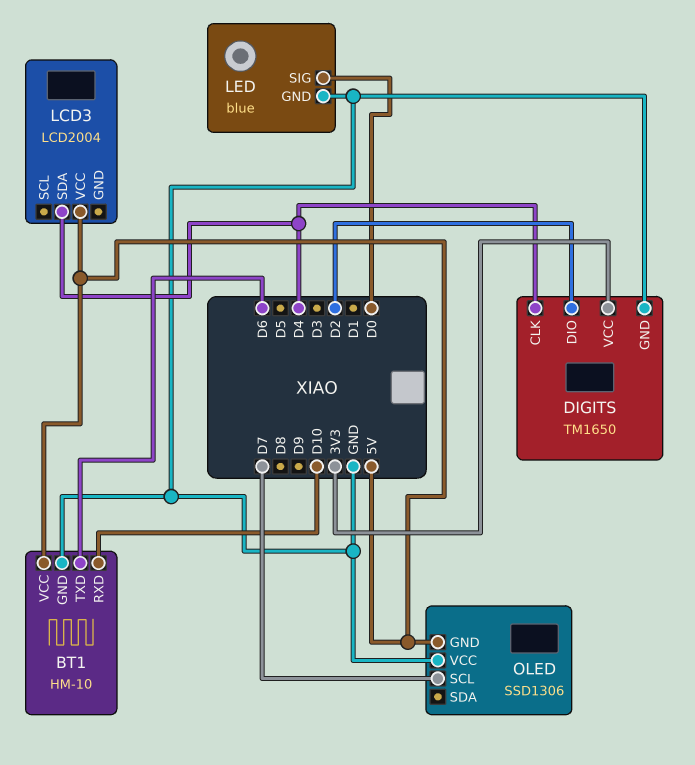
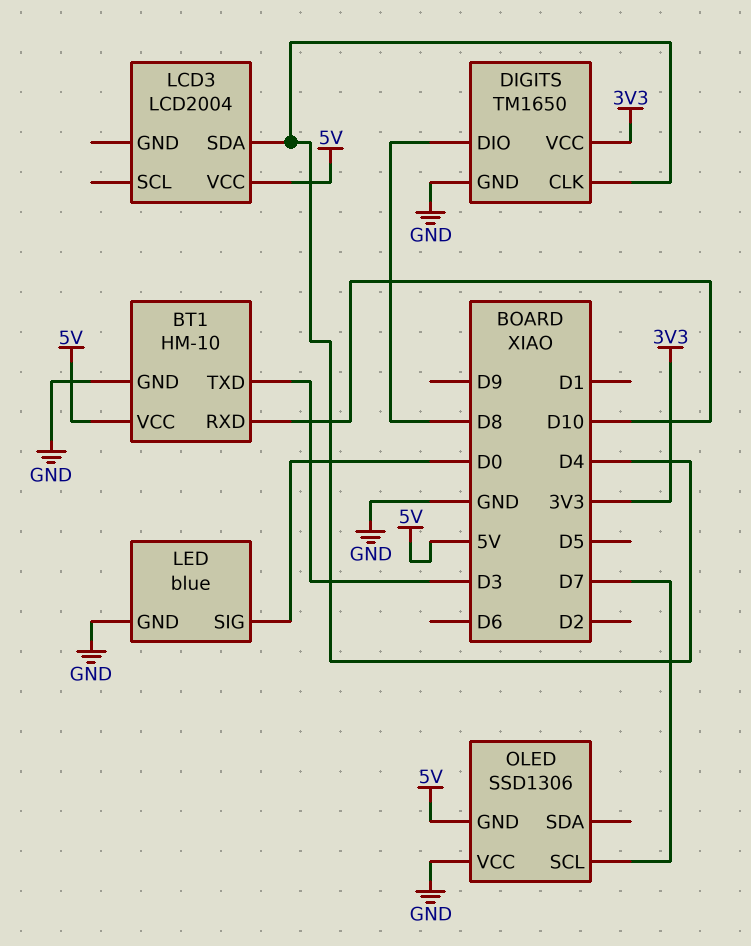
BT1 pin TXD: D6 -> D3
DIGITS pin DIO: D2 -> D8

